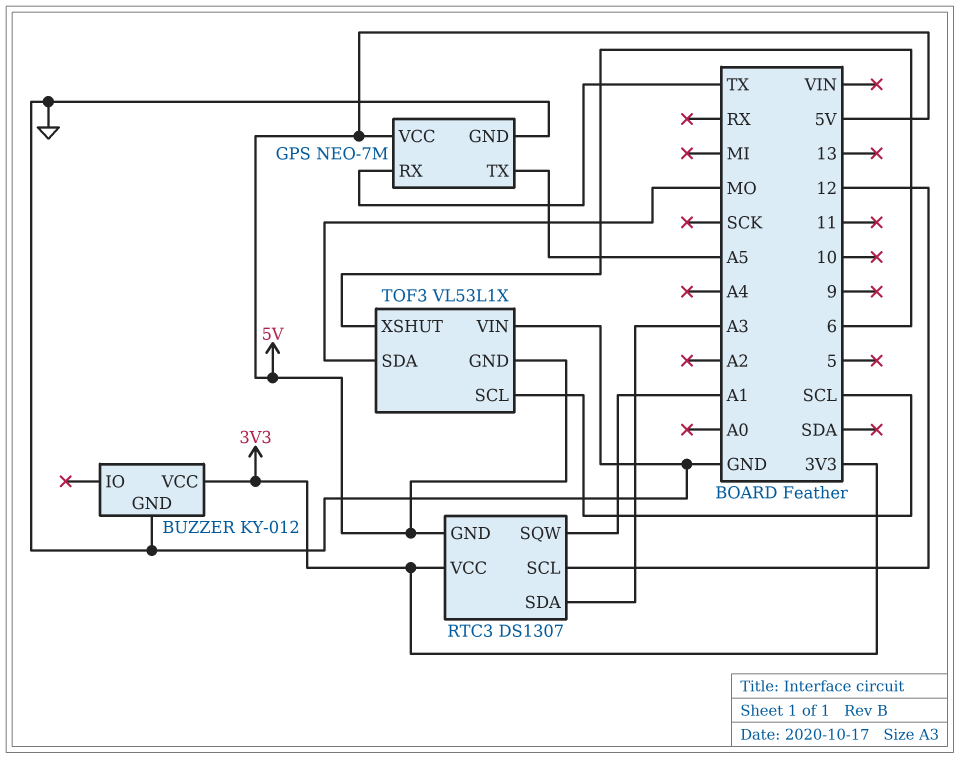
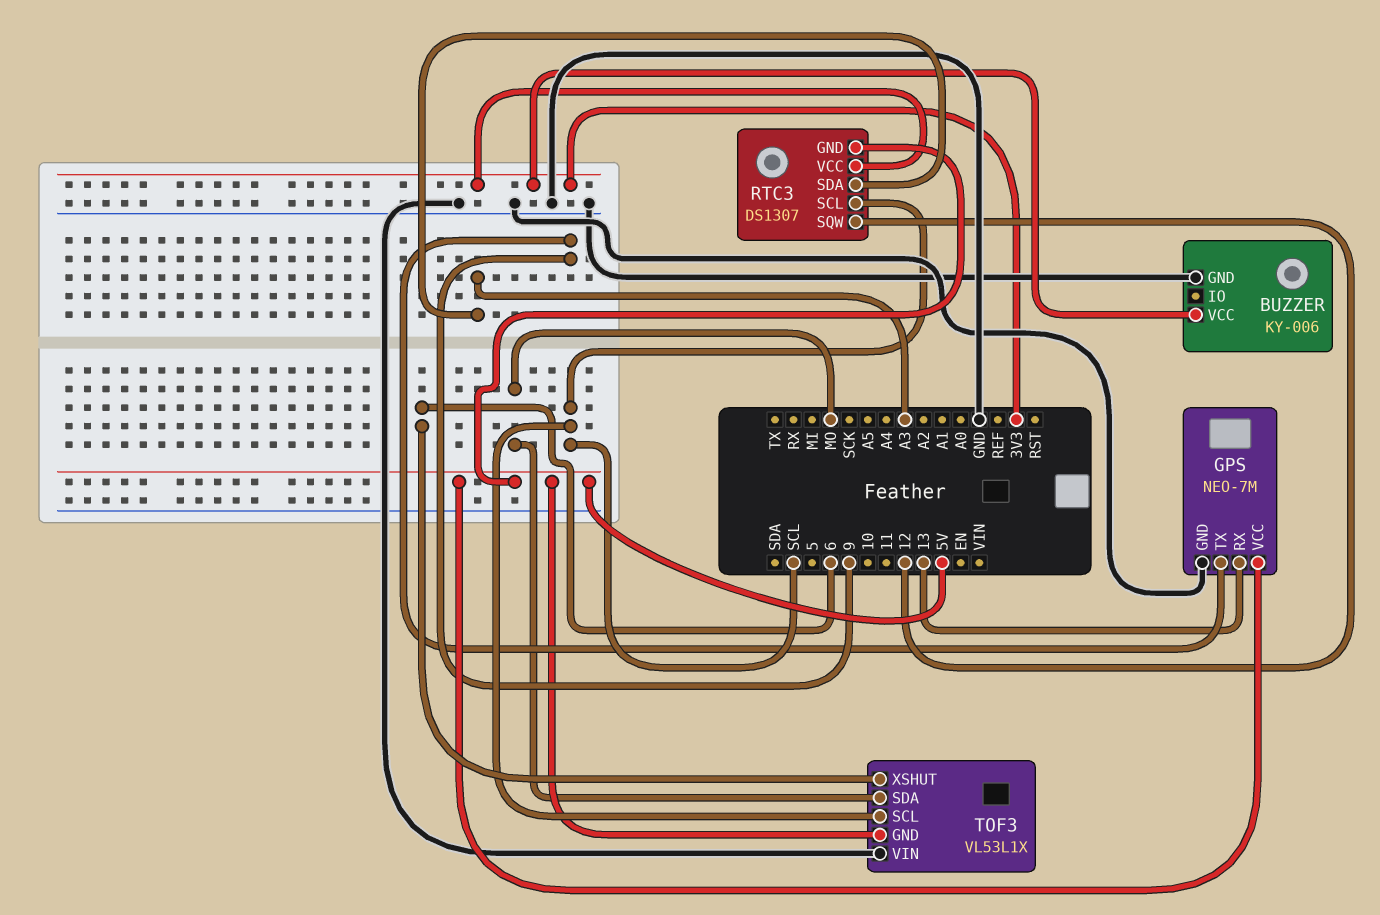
BUZZER: KY-012 -> KY-006
GPS pin RX: TX -> 13
GPS pin TX: A5 -> 9
RTC3 pin SCL: 12 -> SCL
RTC3 pin SQW: A1 -> 12

